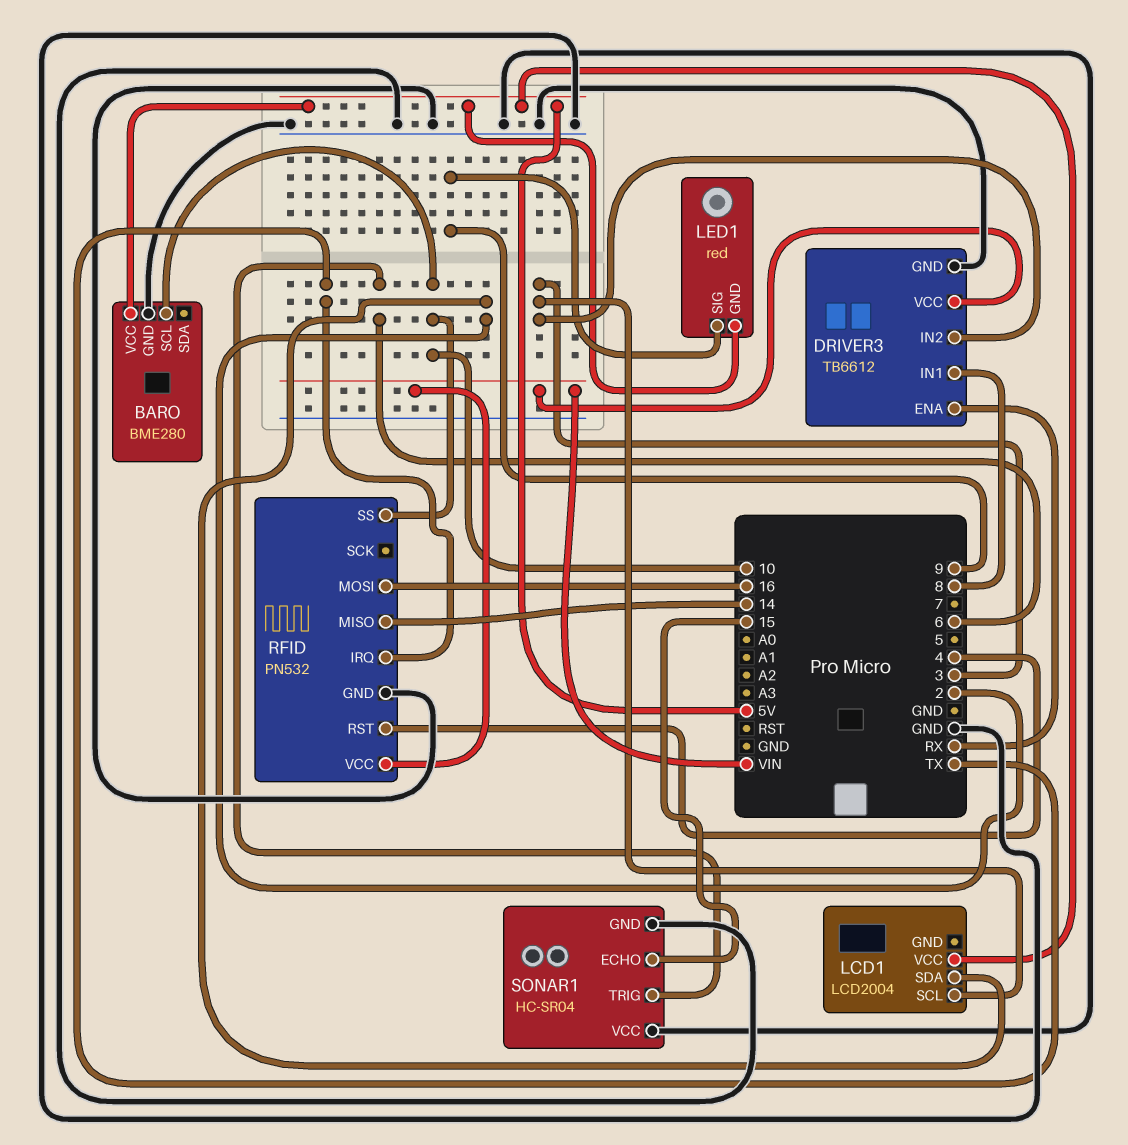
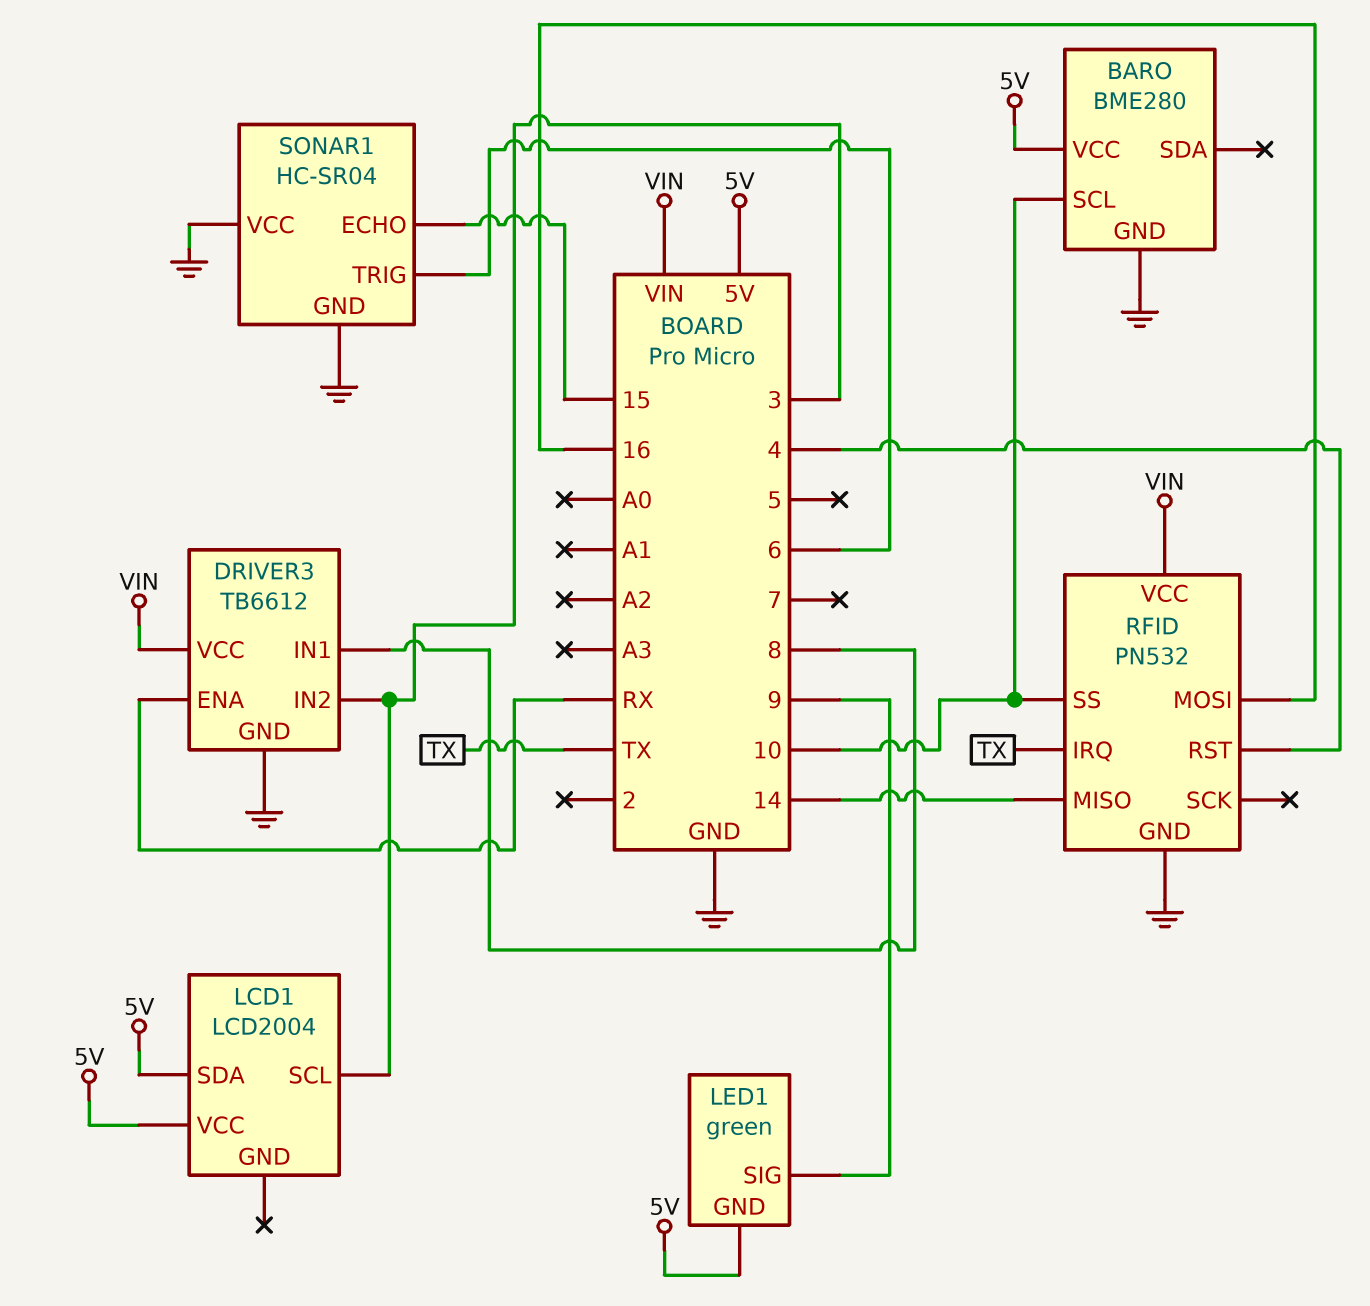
LCD1 pin SDA: 2 -> 5V
LED1: red -> green

